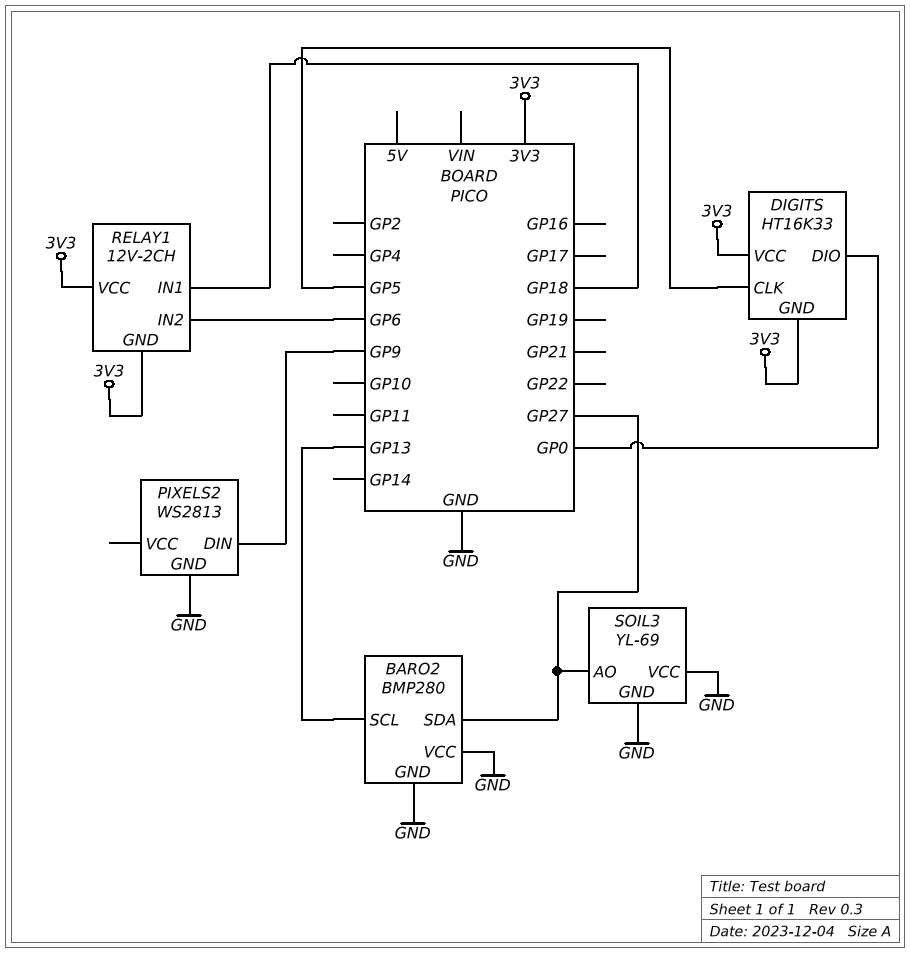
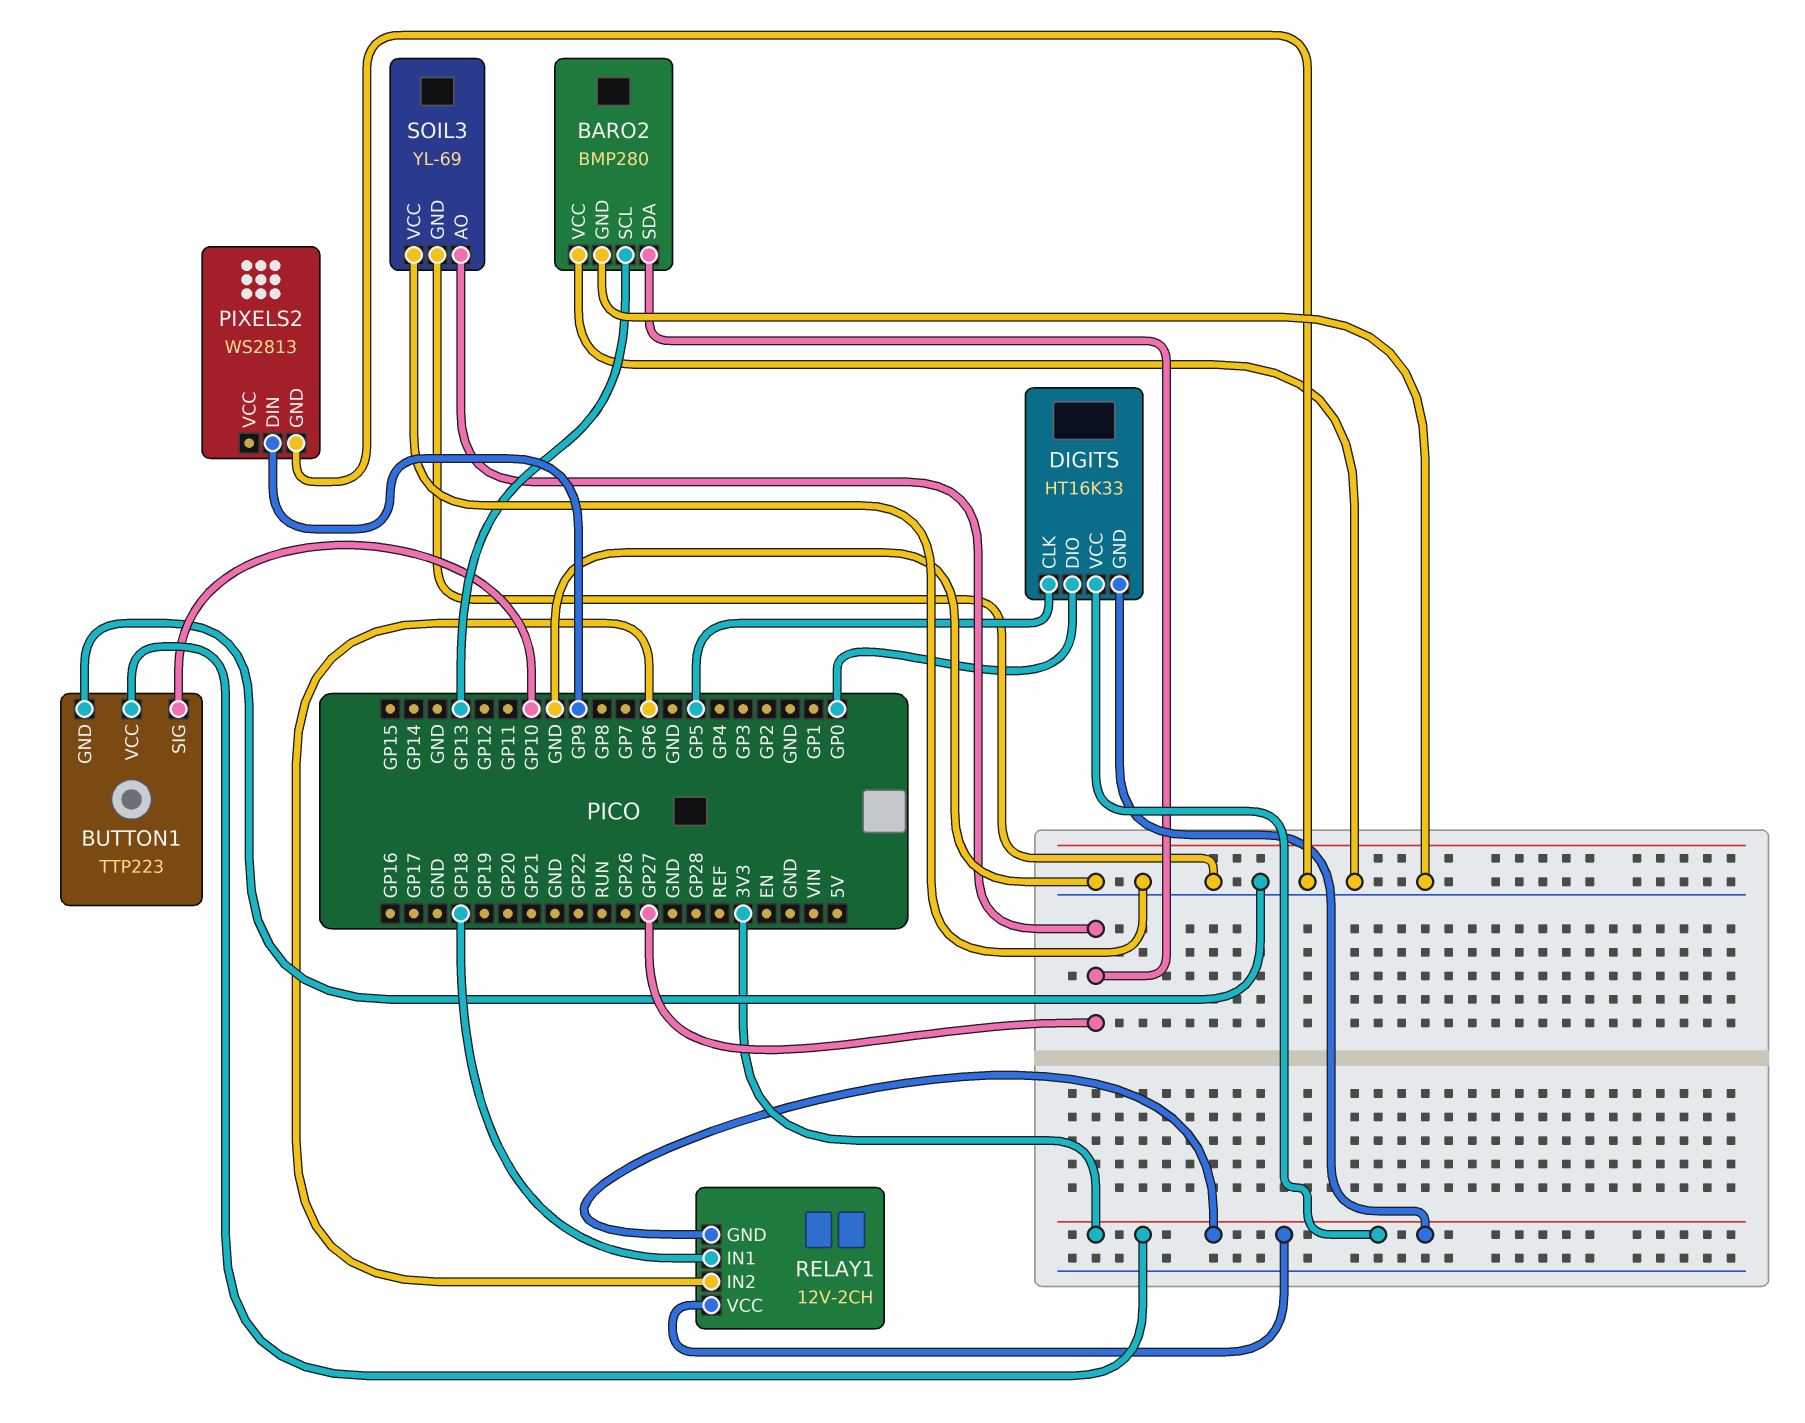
BUTTON1: none -> TTP223
BUTTON1 pin GND: none -> GND
BUTTON1 pin SIG: none -> GP10
BUTTON1 pin VCC: none -> 3V3

